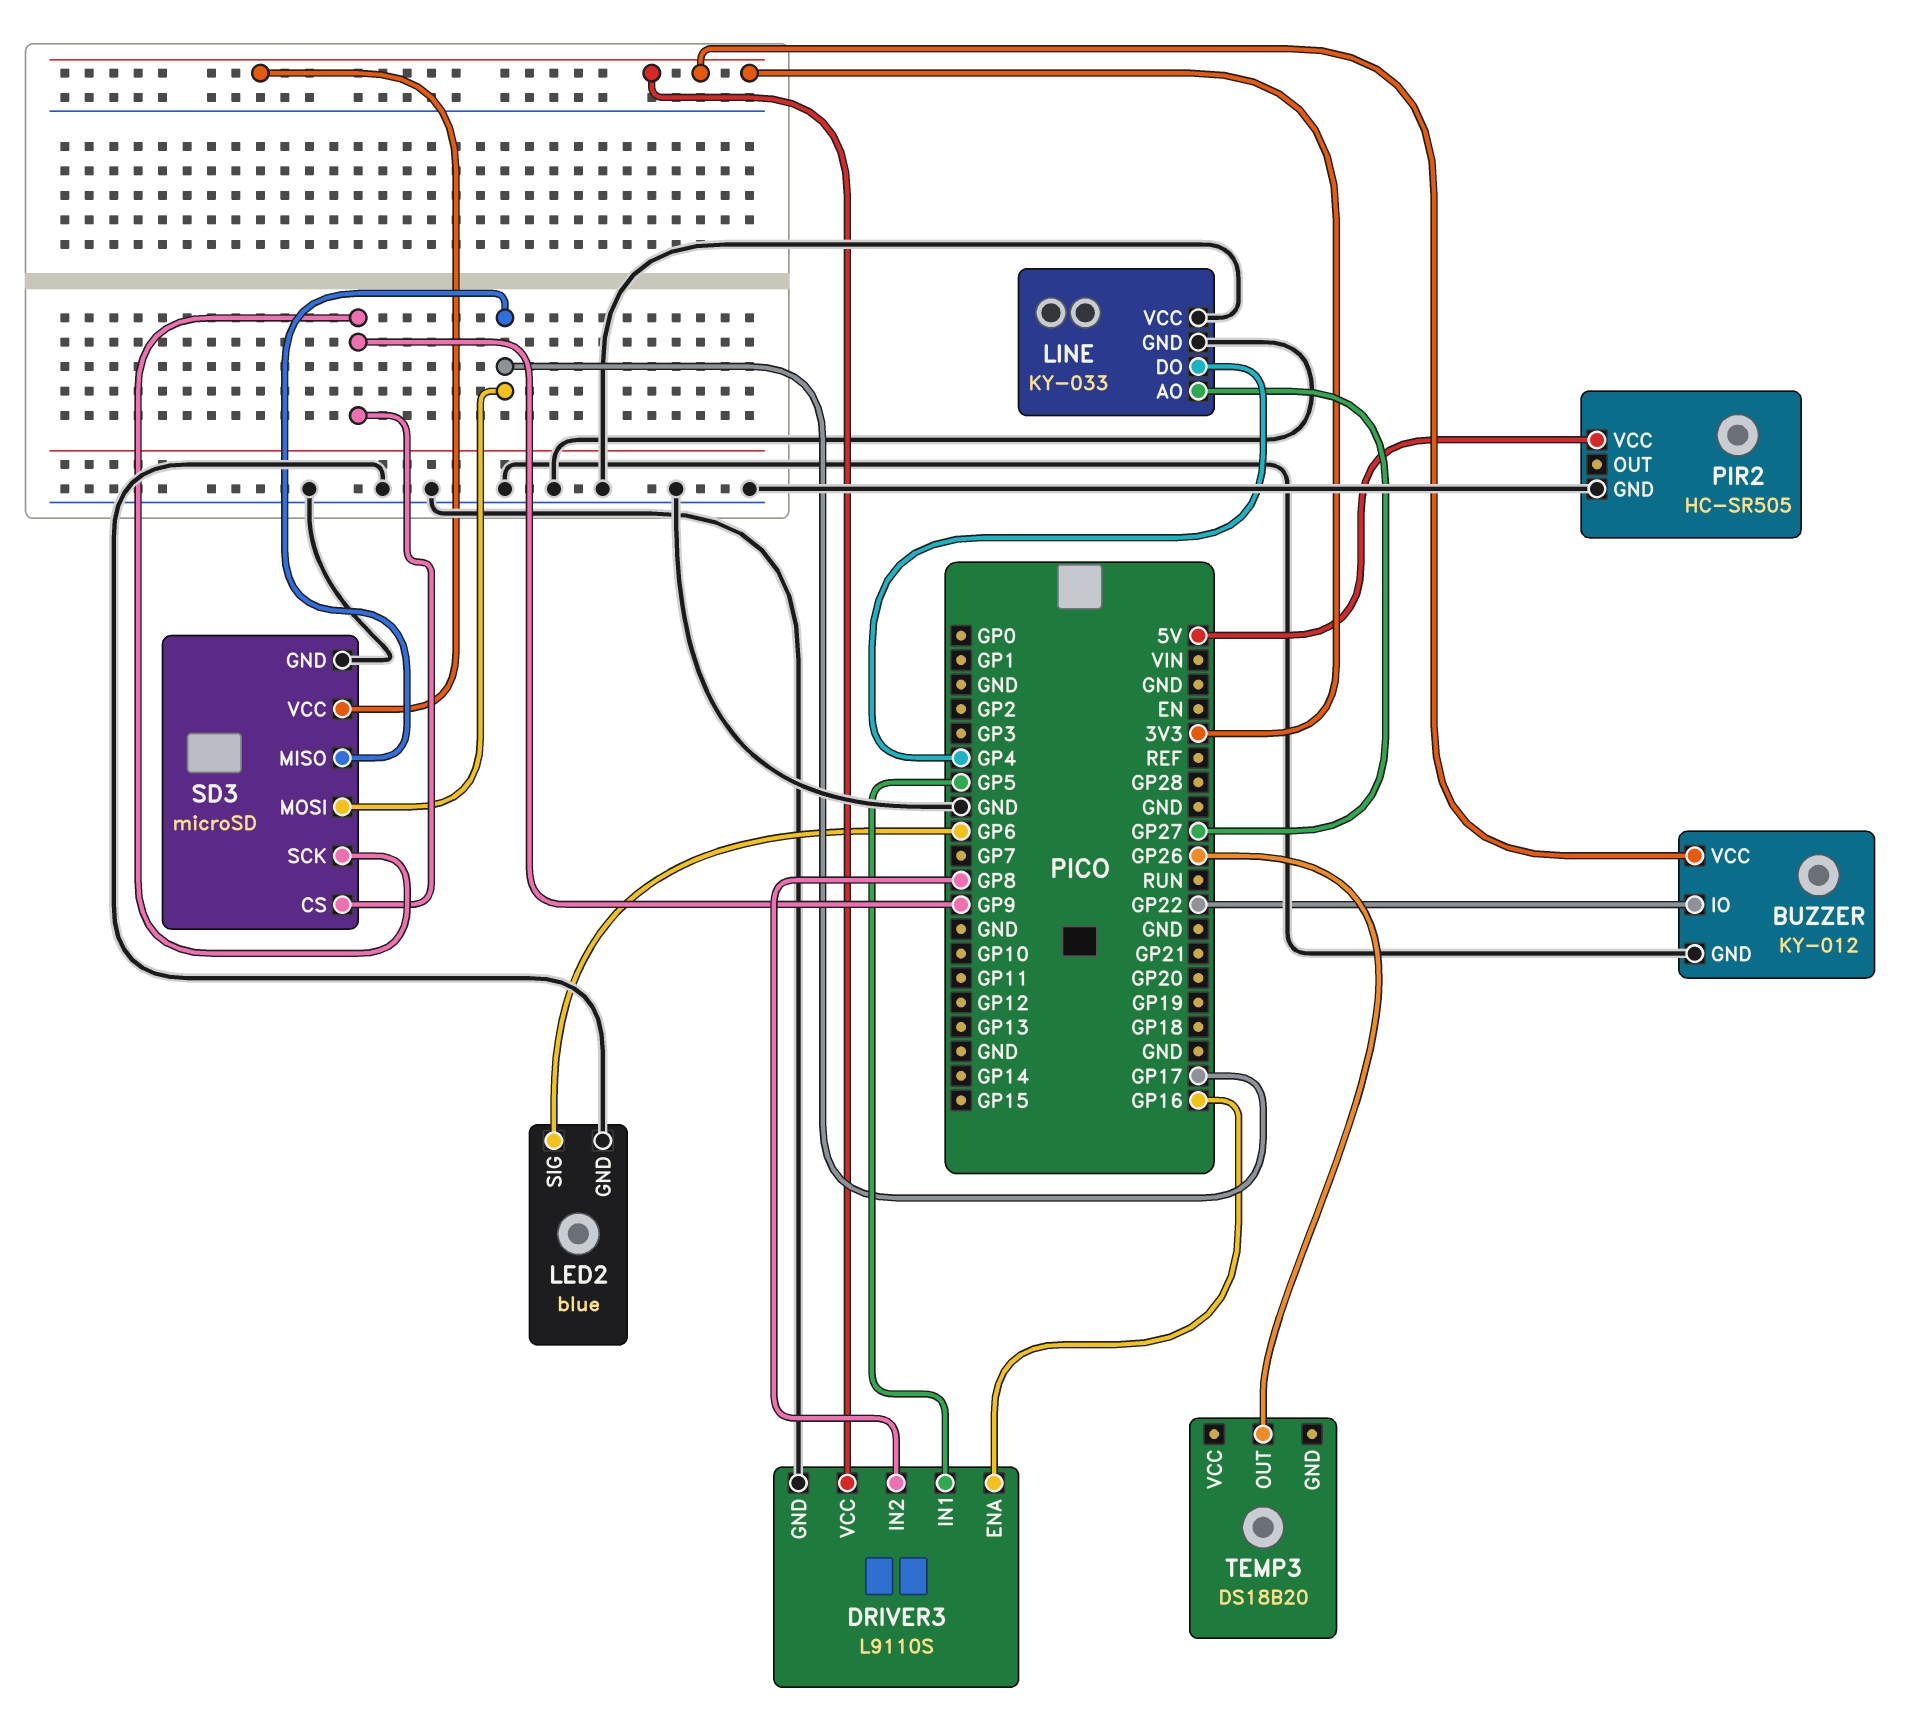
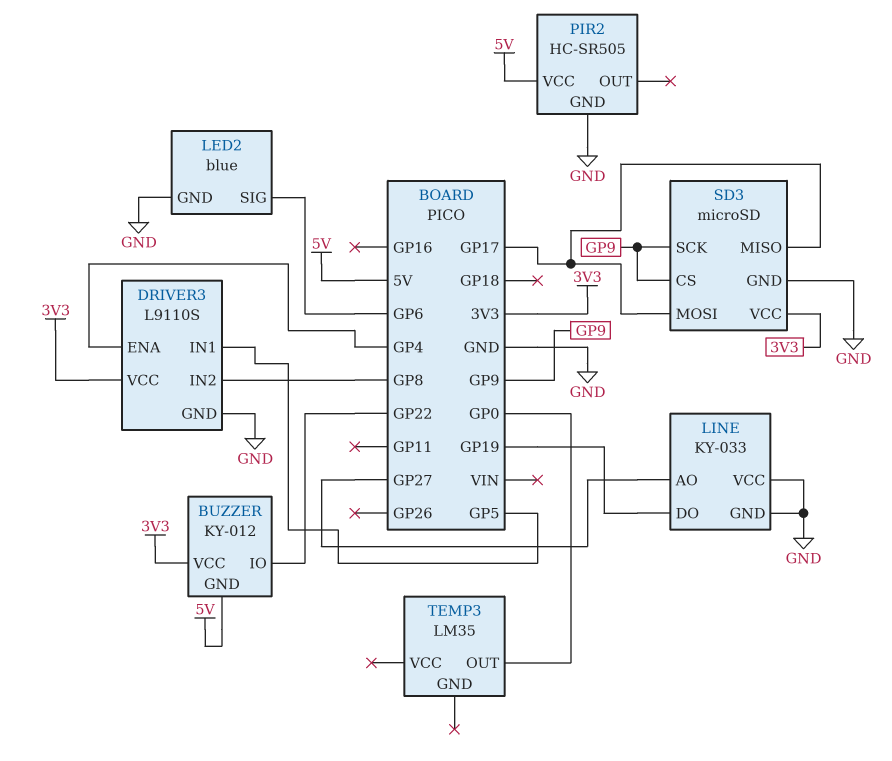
BUZZER pin GND: GND -> 5V
DRIVER3 pin ENA: GP16 -> GP4
LINE pin DO: GP4 -> GP19
TEMP3: DS18B20 -> LM35
TEMP3 pin OUT: GP26 -> GP0

